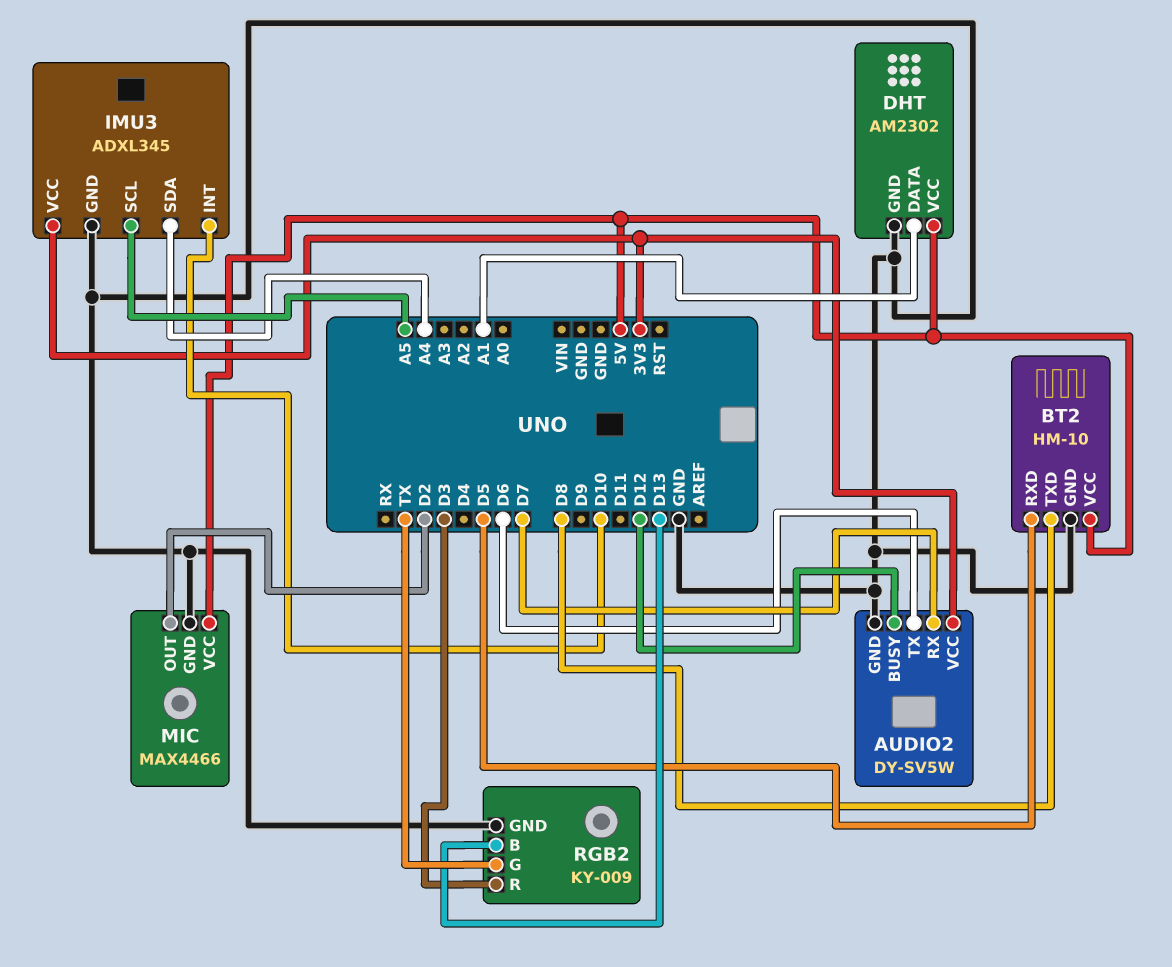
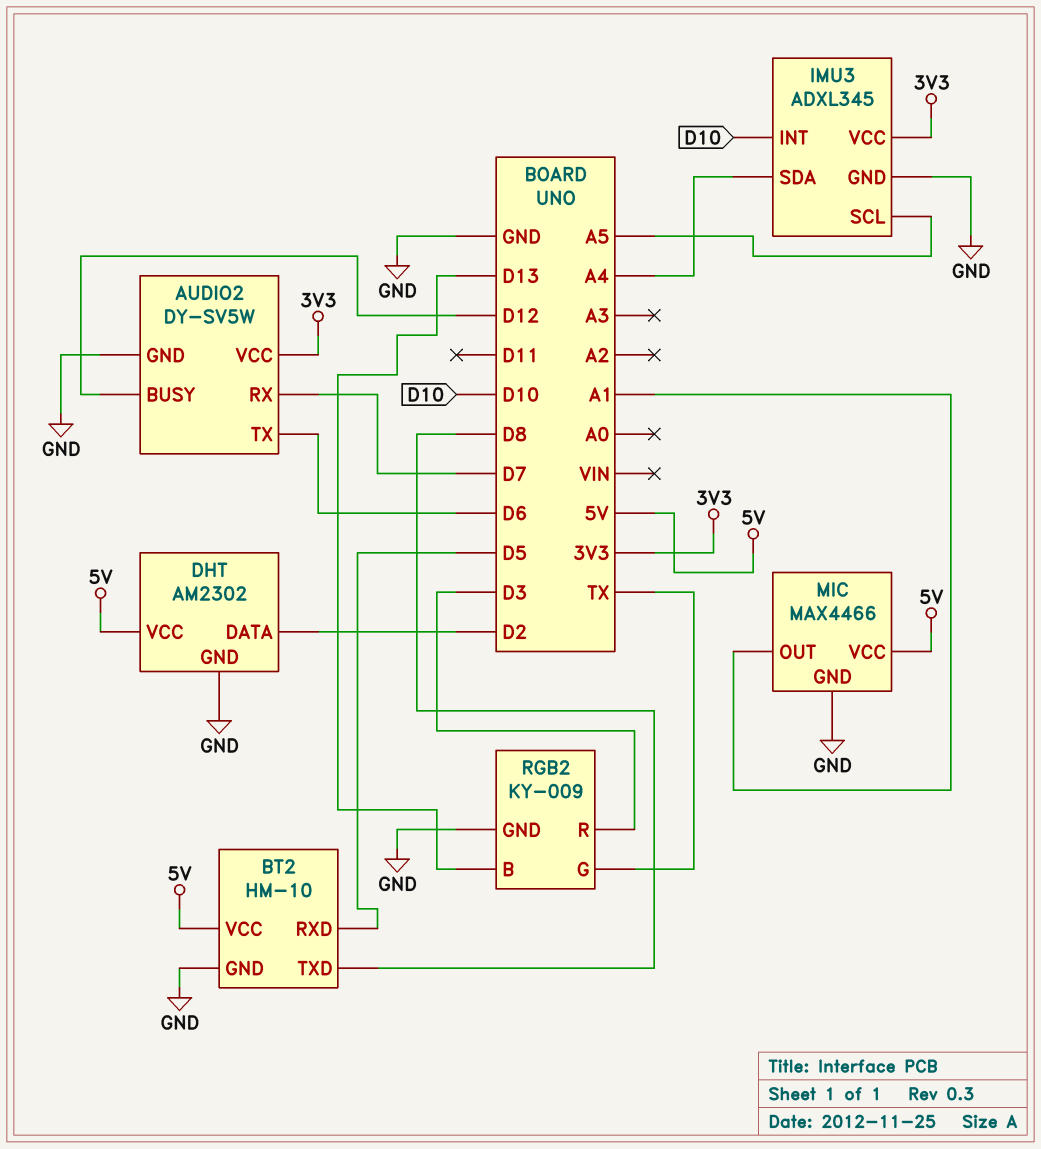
DHT pin DATA: A1 -> D2
MIC pin OUT: D2 -> A1

